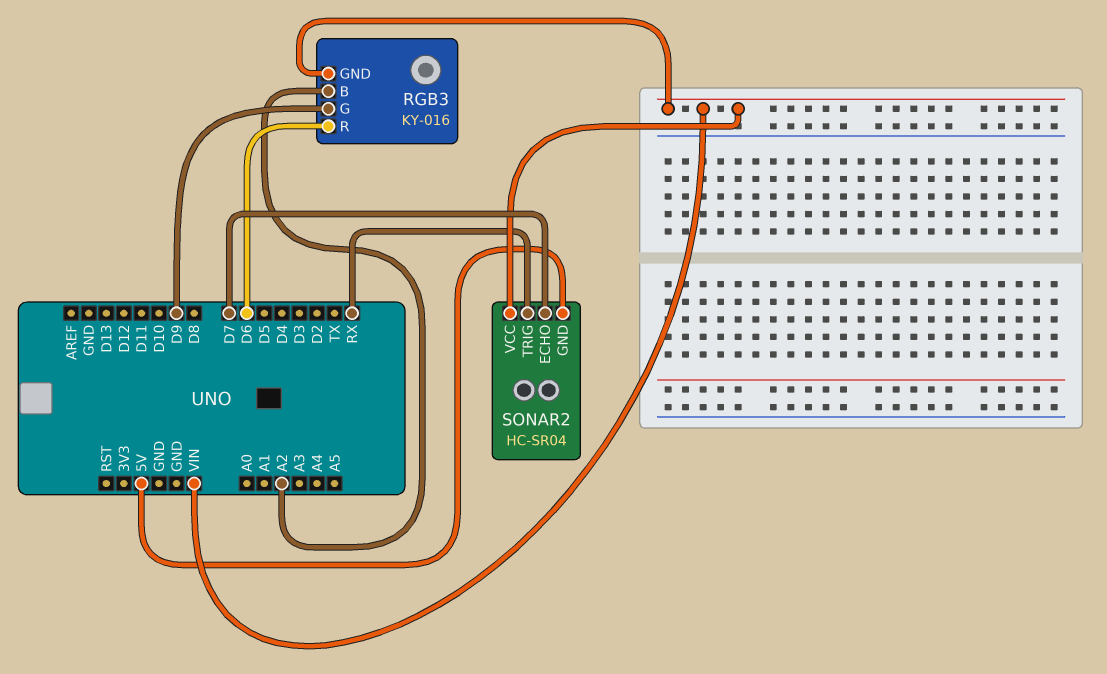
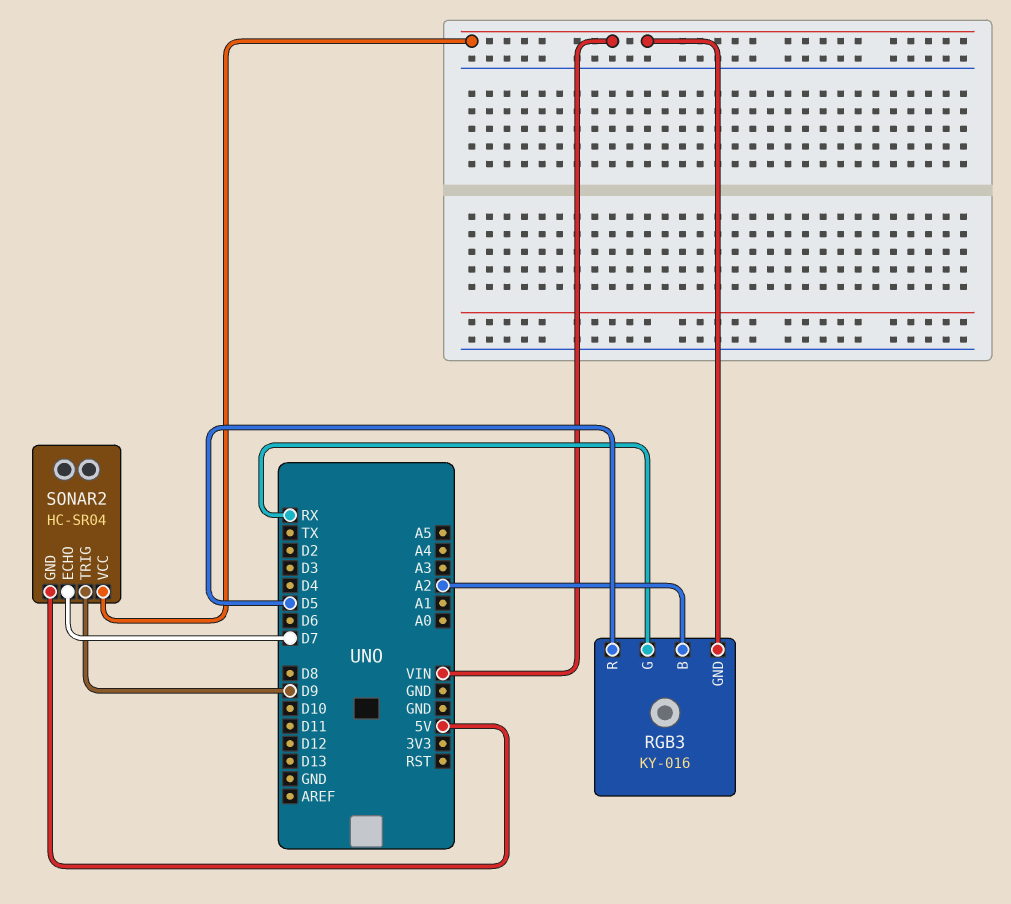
RGB3 pin G: D9 -> RX
RGB3 pin R: D6 -> D5
SONAR2 pin TRIG: RX -> D9

